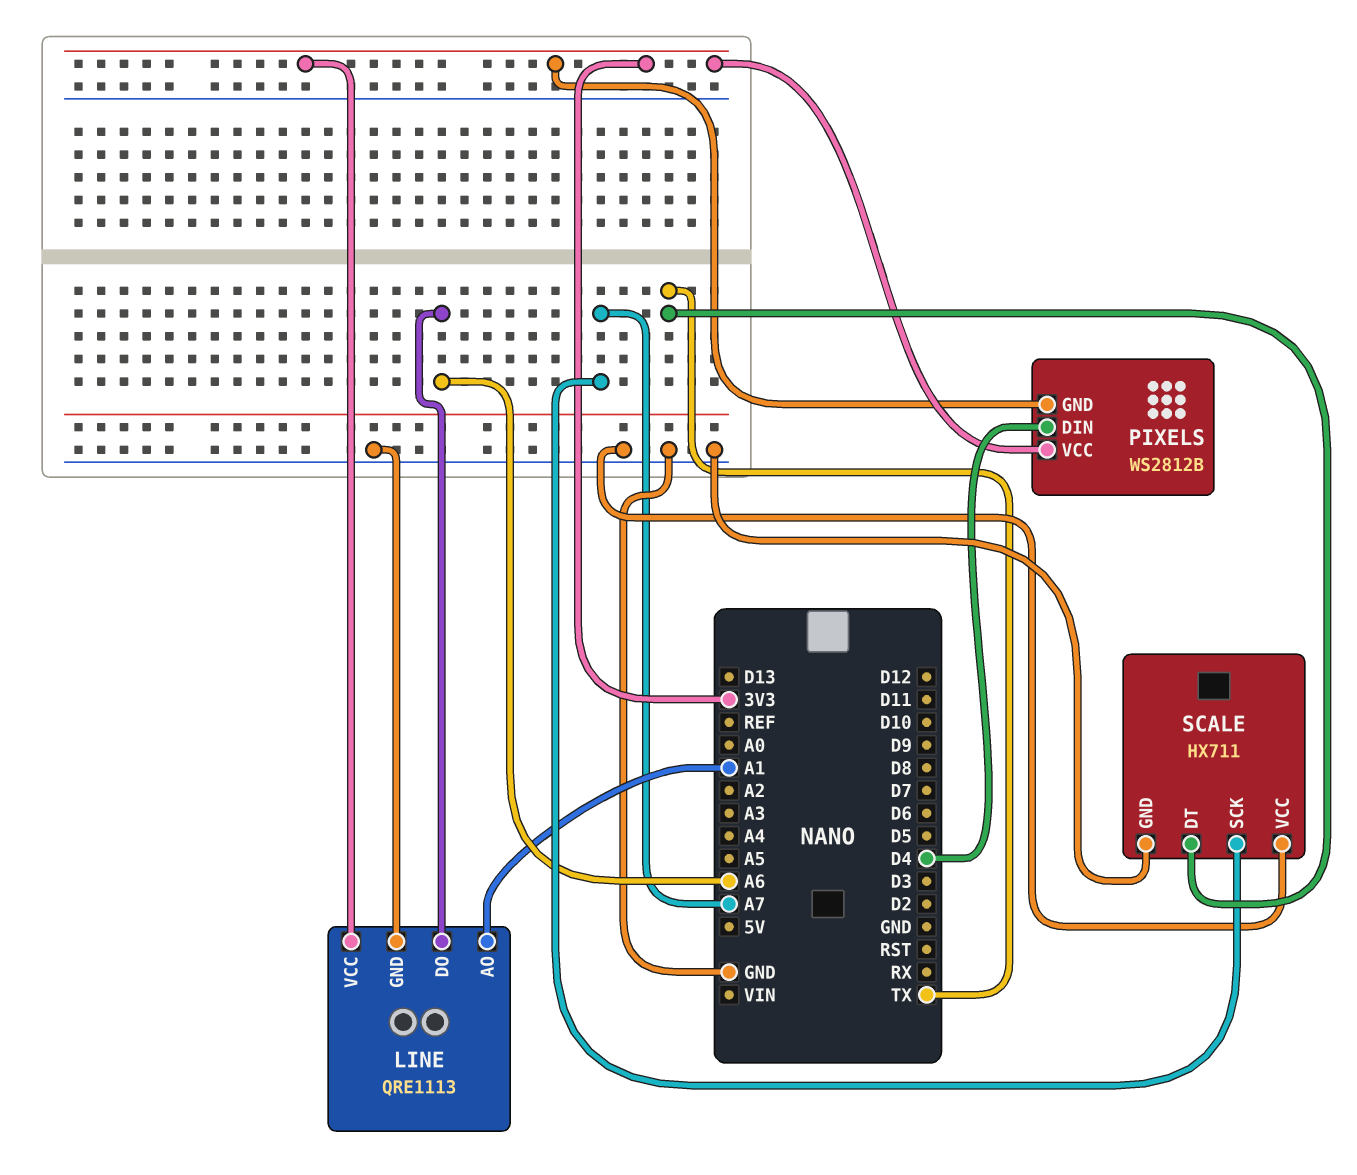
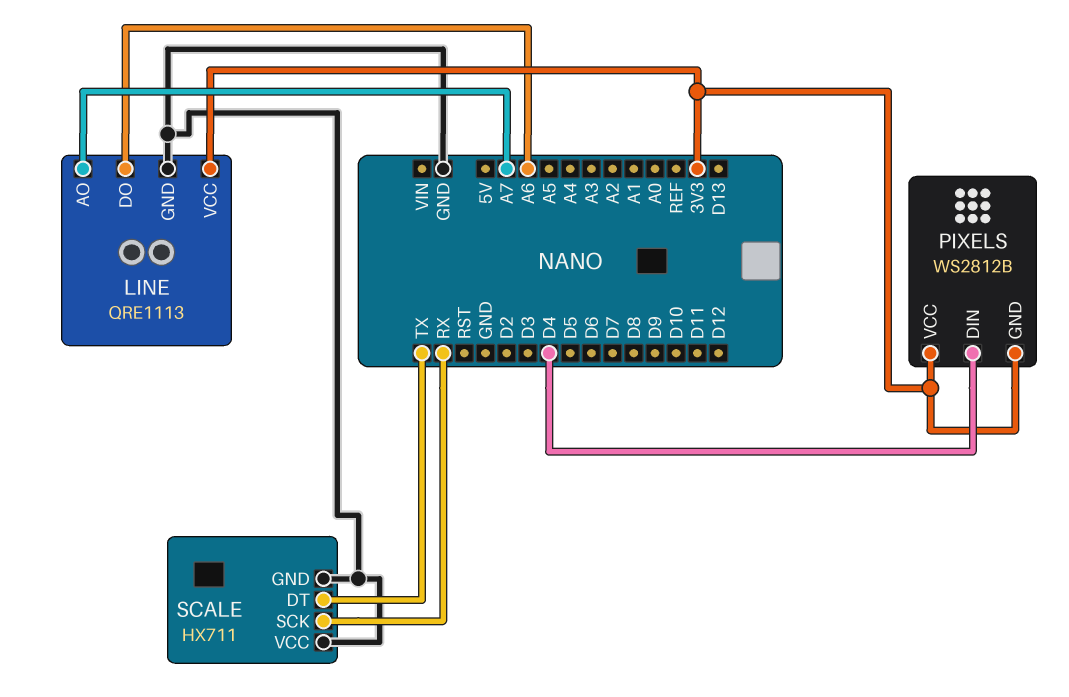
LINE pin AO: A1 -> A7
SCALE pin SCK: A7 -> RX

